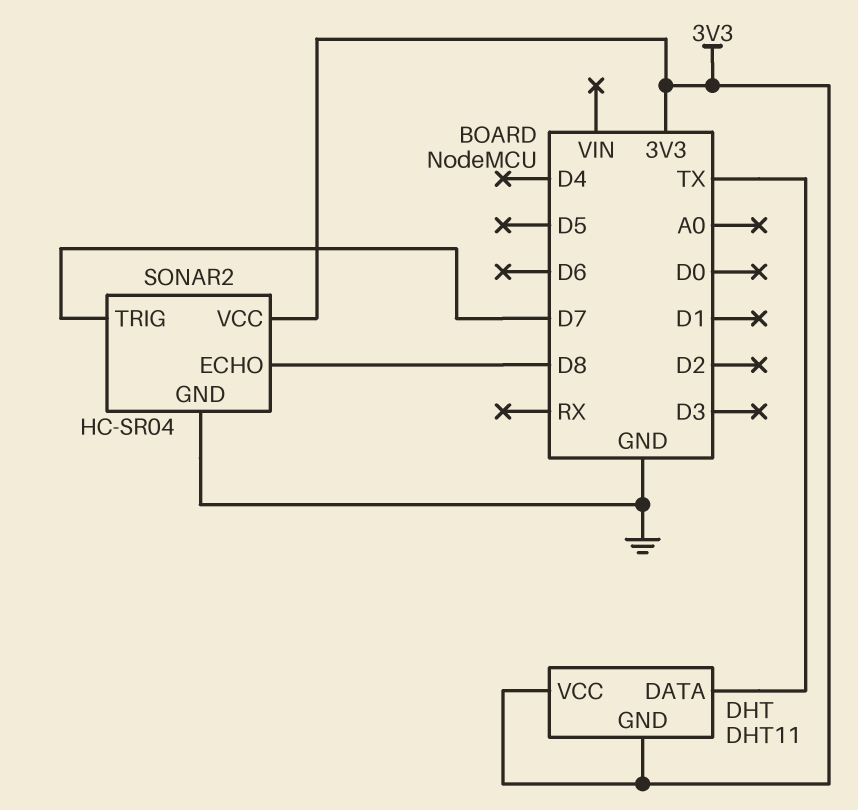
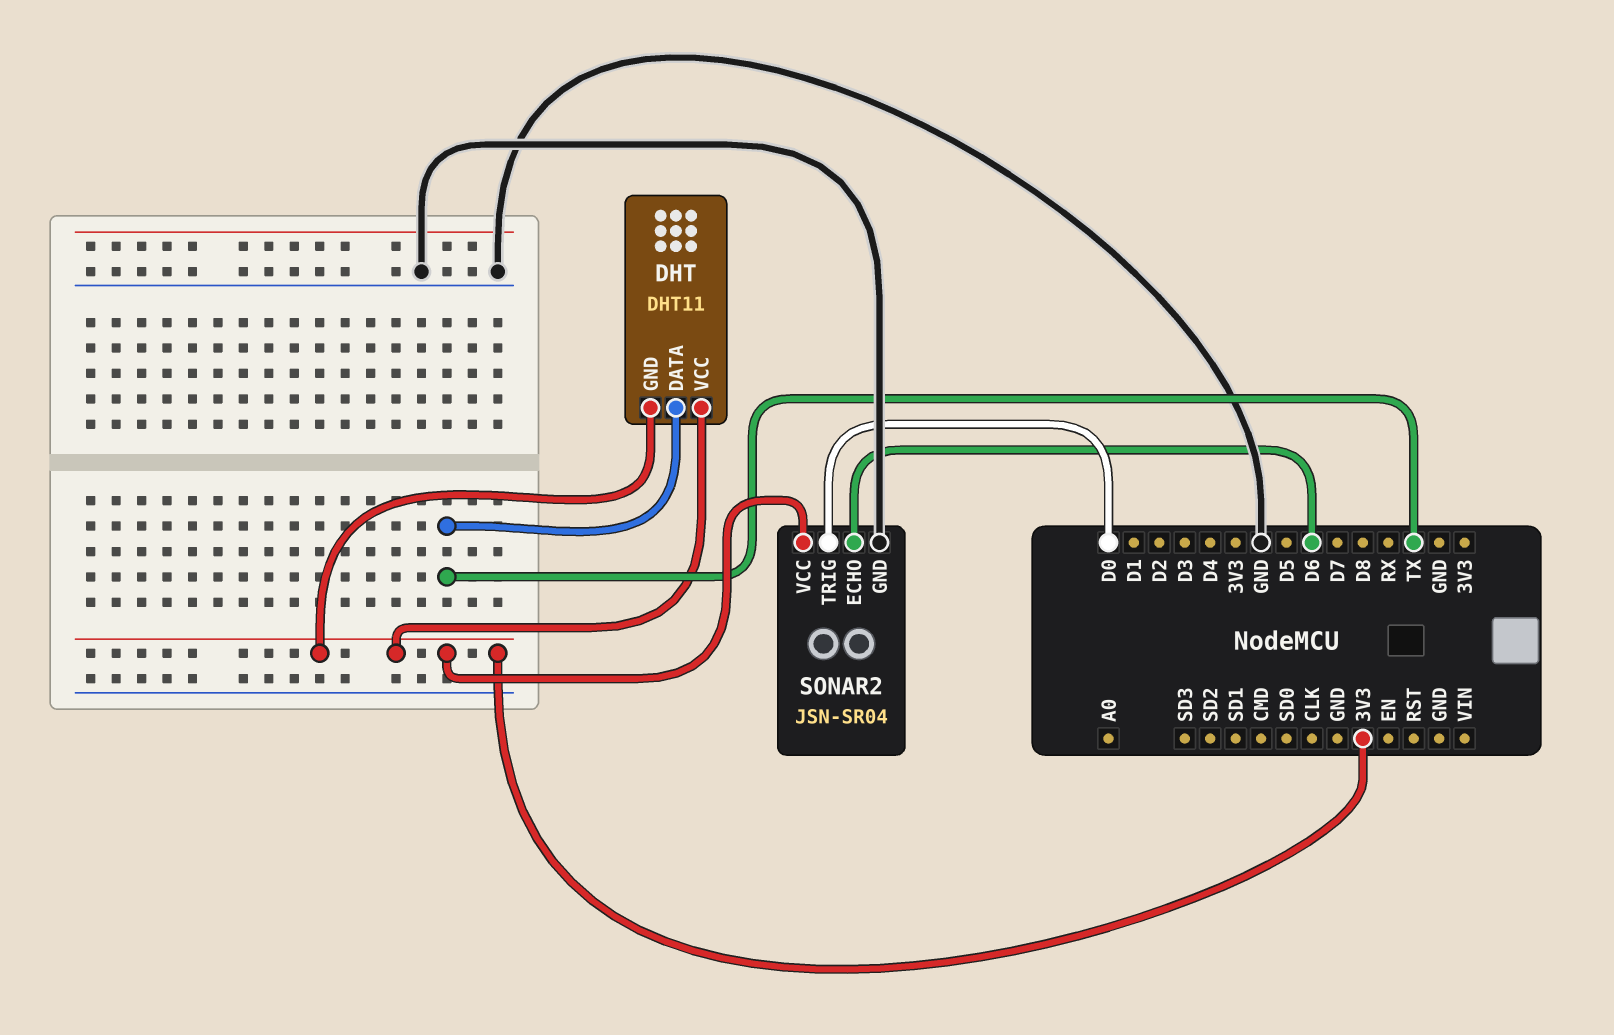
SONAR2: HC-SR04 -> JSN-SR04
SONAR2 pin ECHO: D8 -> D6
SONAR2 pin TRIG: D7 -> D0

